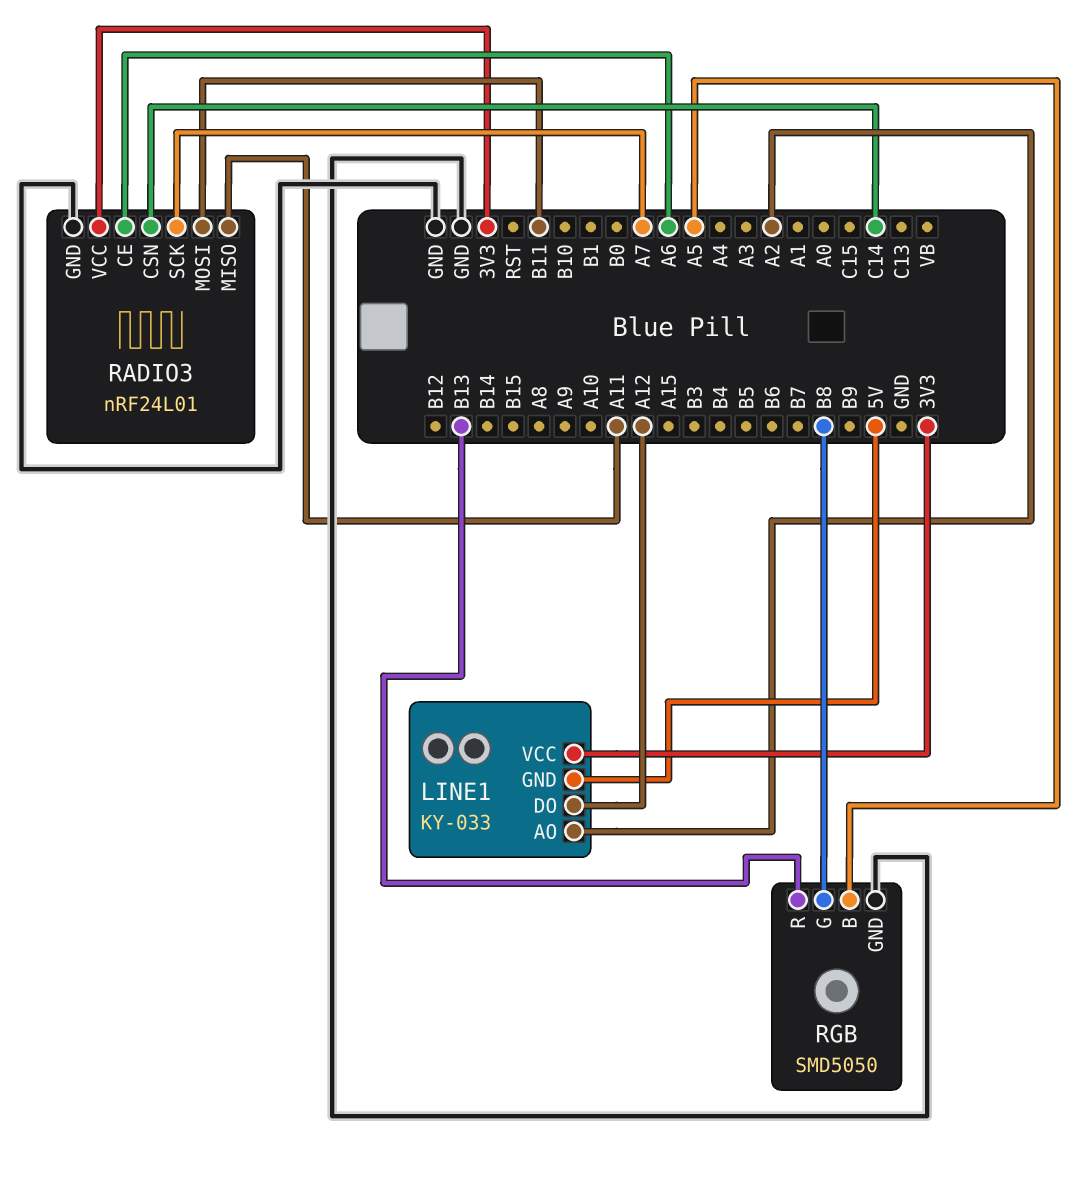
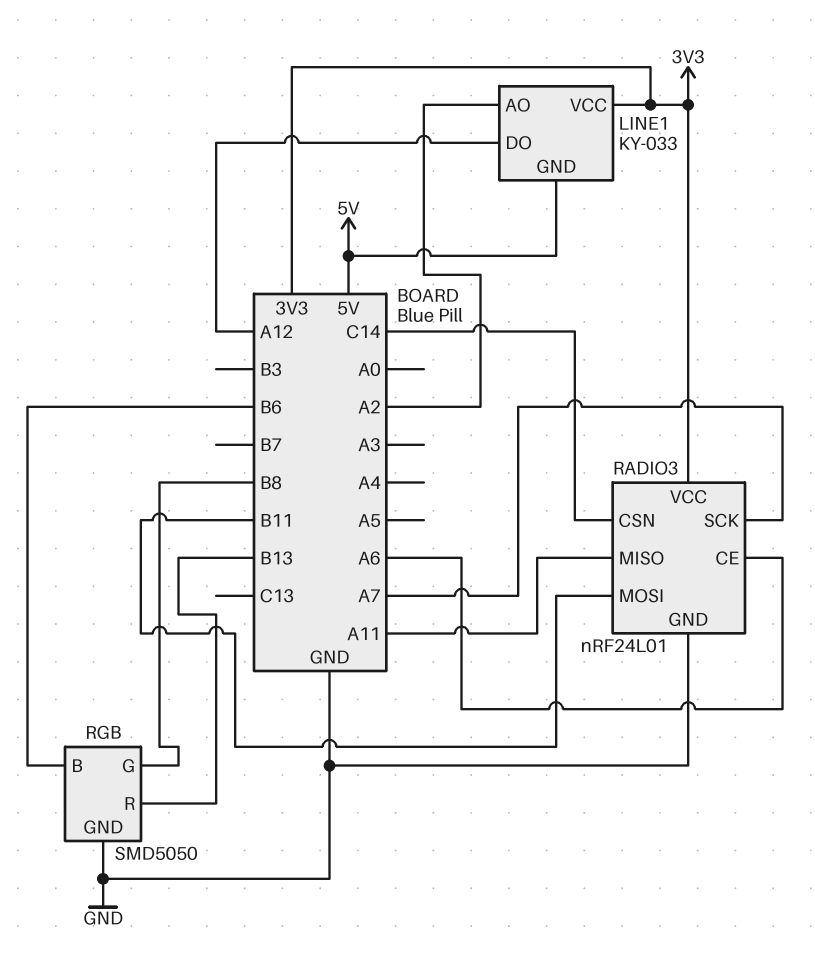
RGB pin B: A5 -> B6

